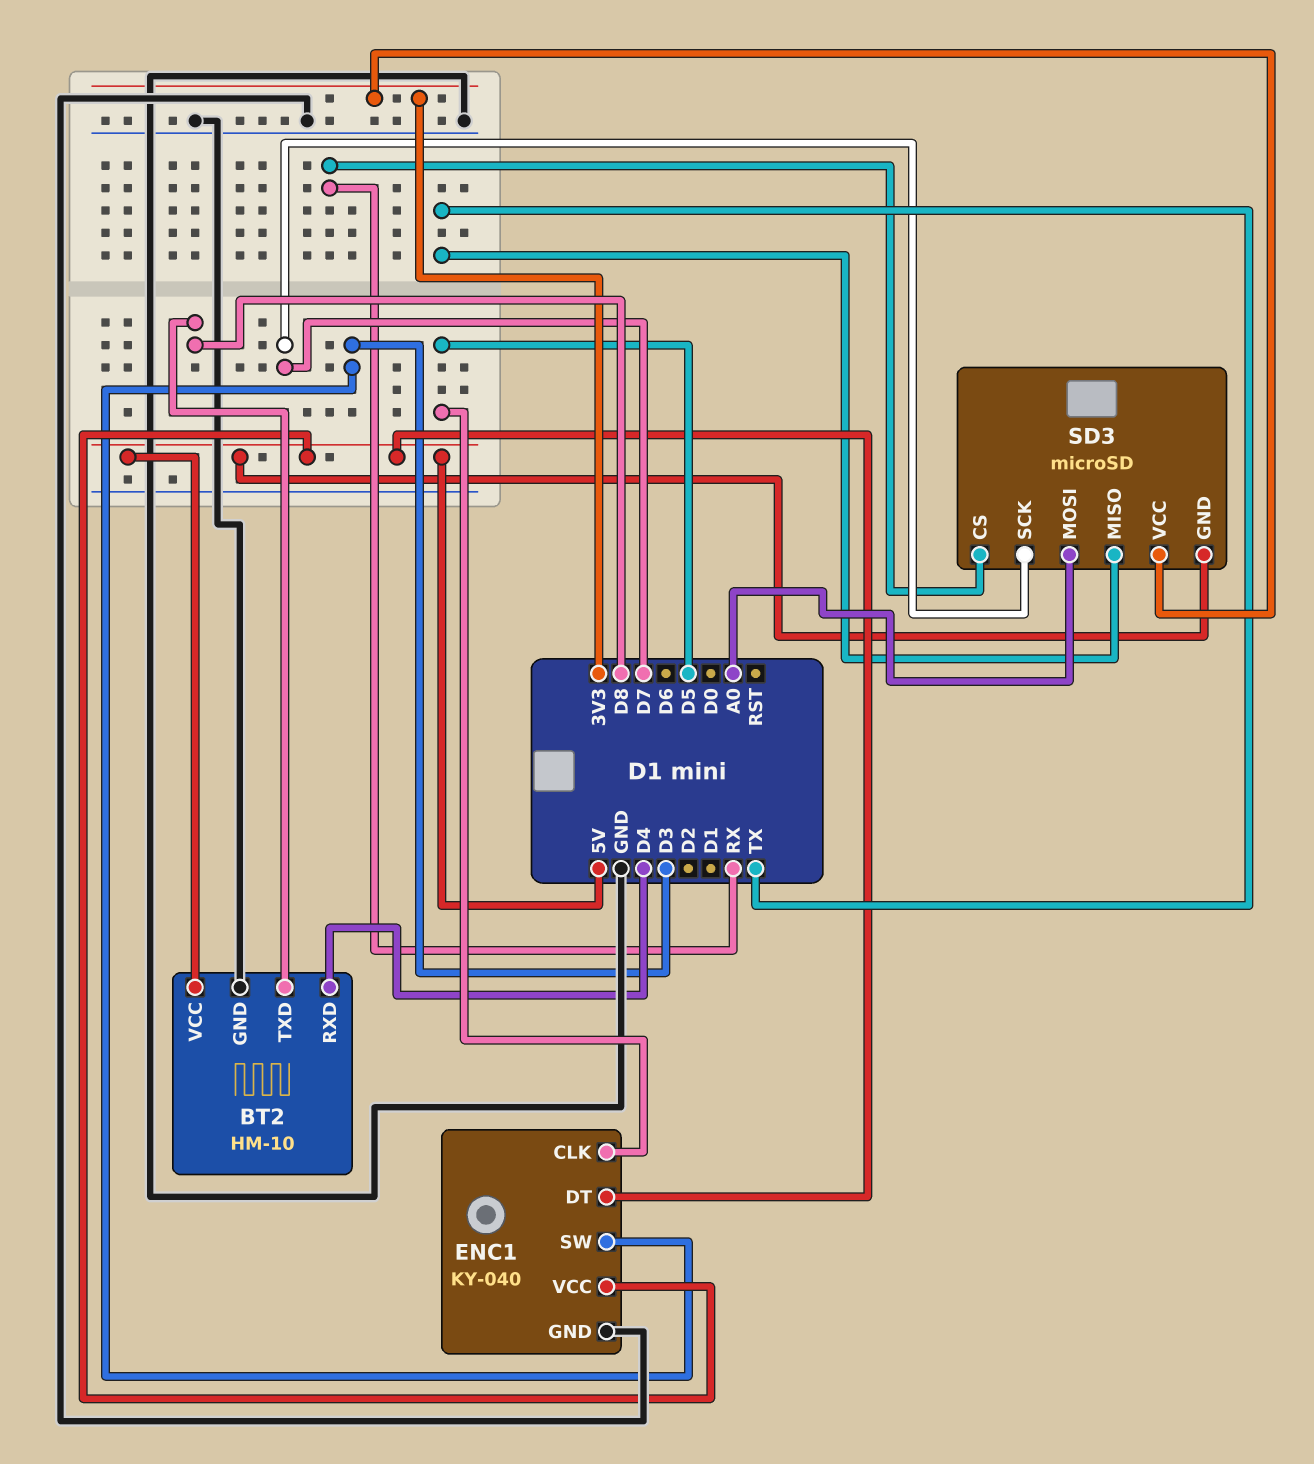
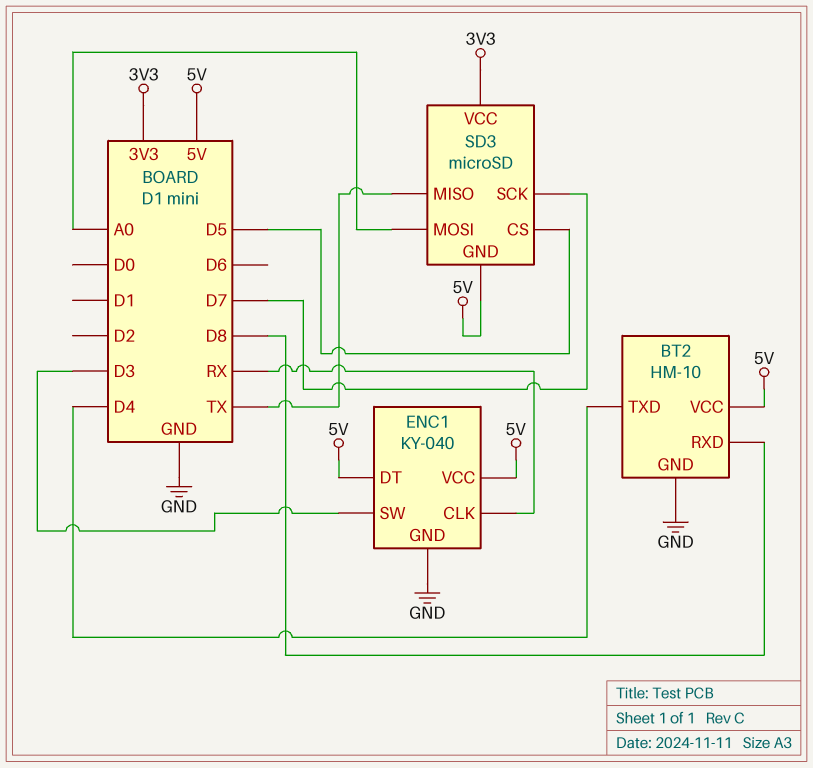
BT2 pin RXD: D4 -> D8
BT2 pin TXD: D8 -> D4
ENC1 pin CLK: D5 -> RX
SD3 pin CS: RX -> D5

